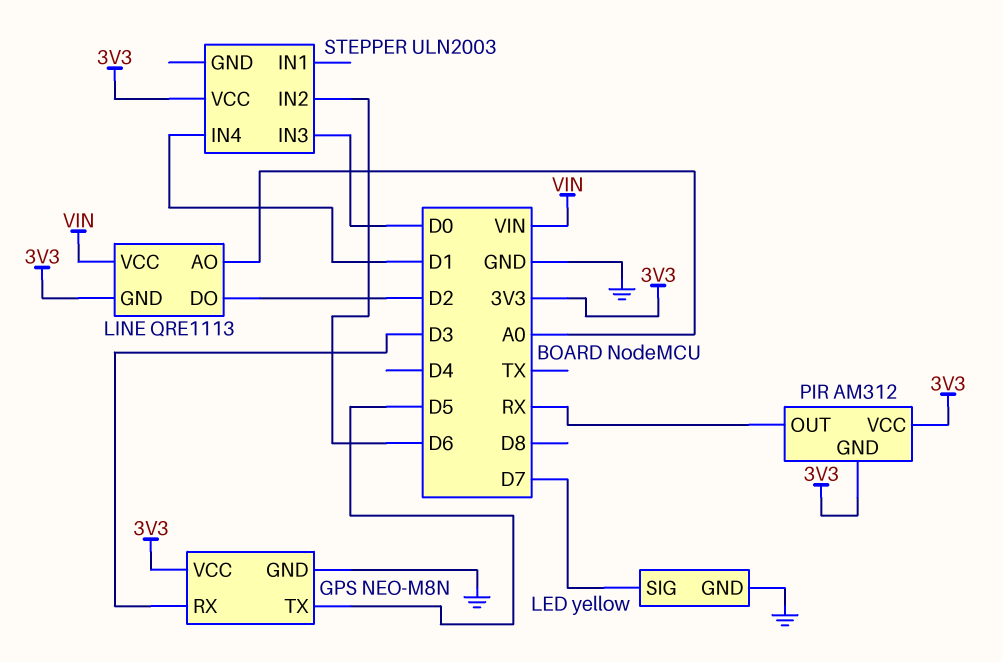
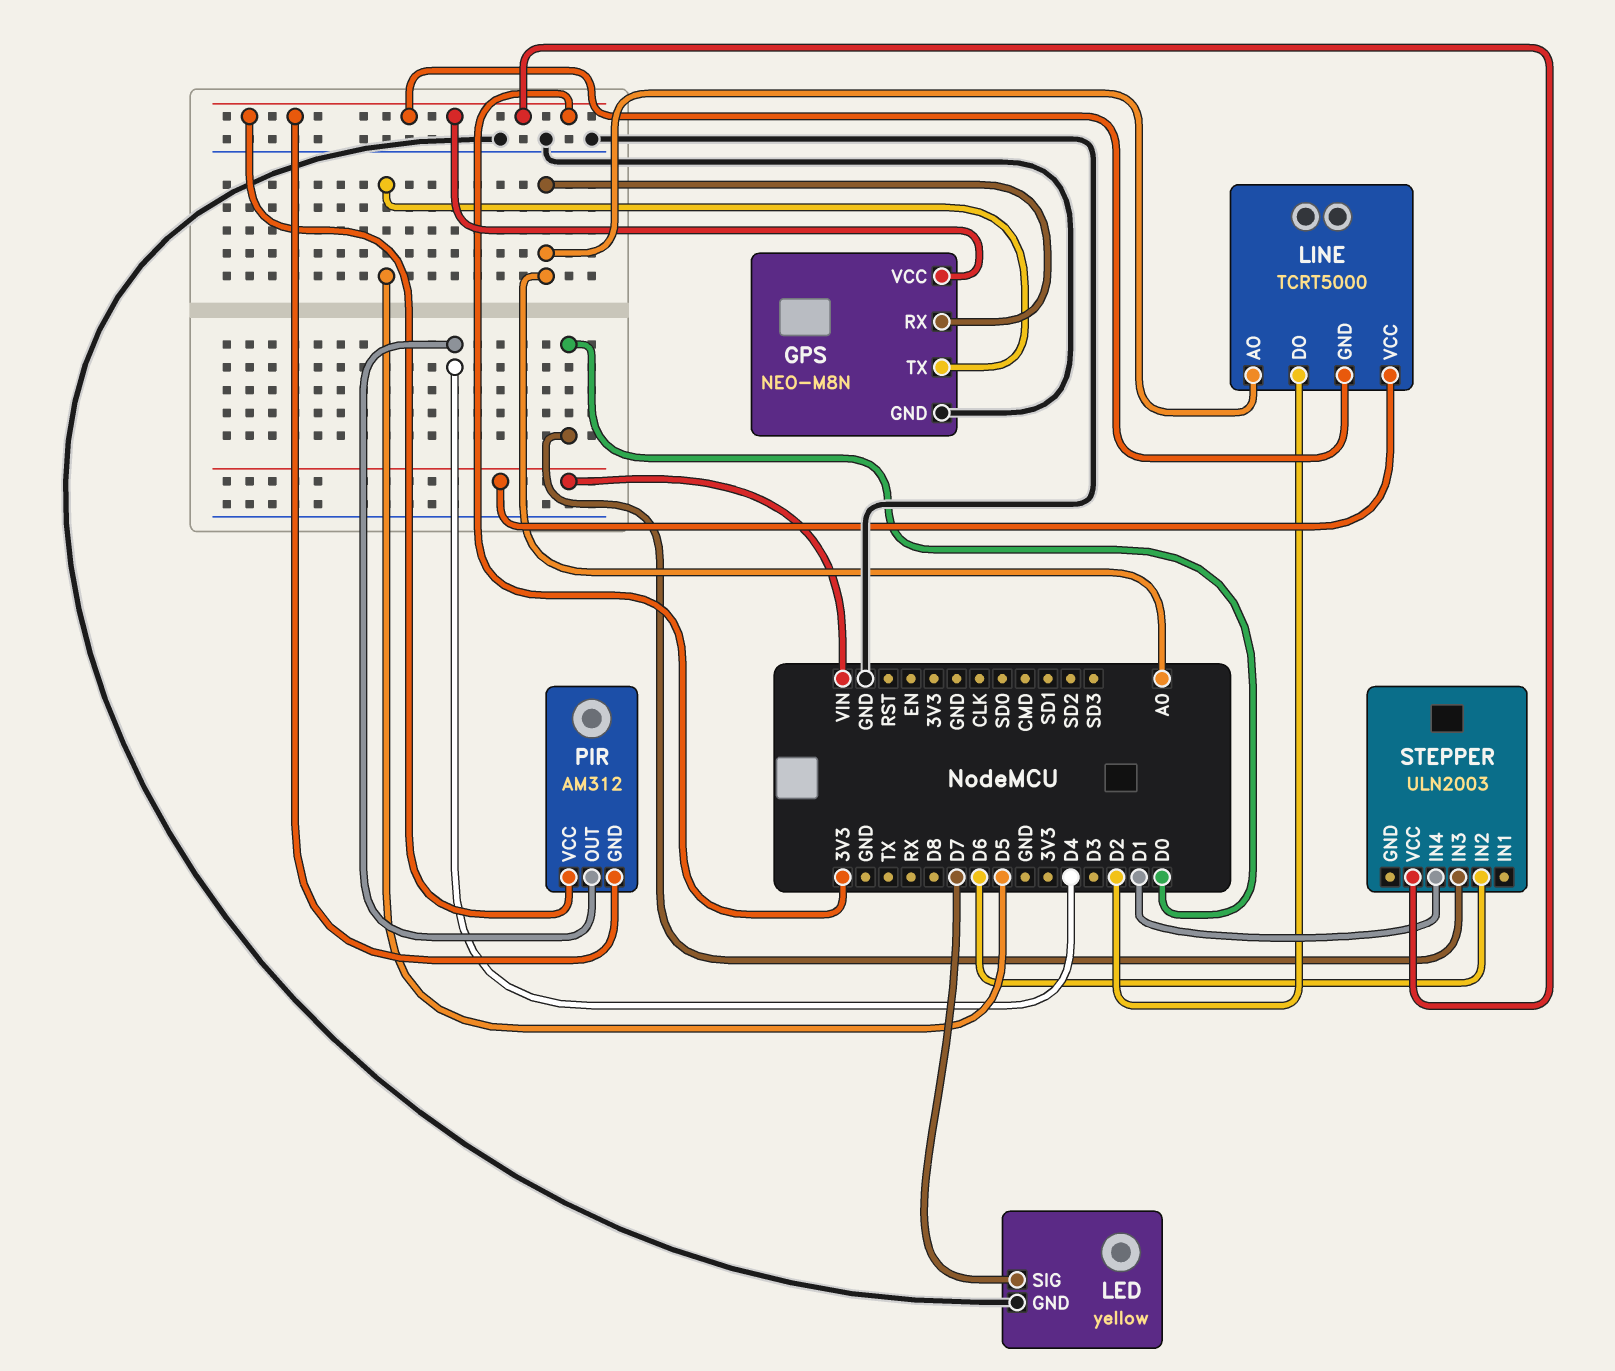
GPS pin RX: D3 -> A0
LINE: QRE1113 -> TCRT5000
PIR pin OUT: RX -> D4

